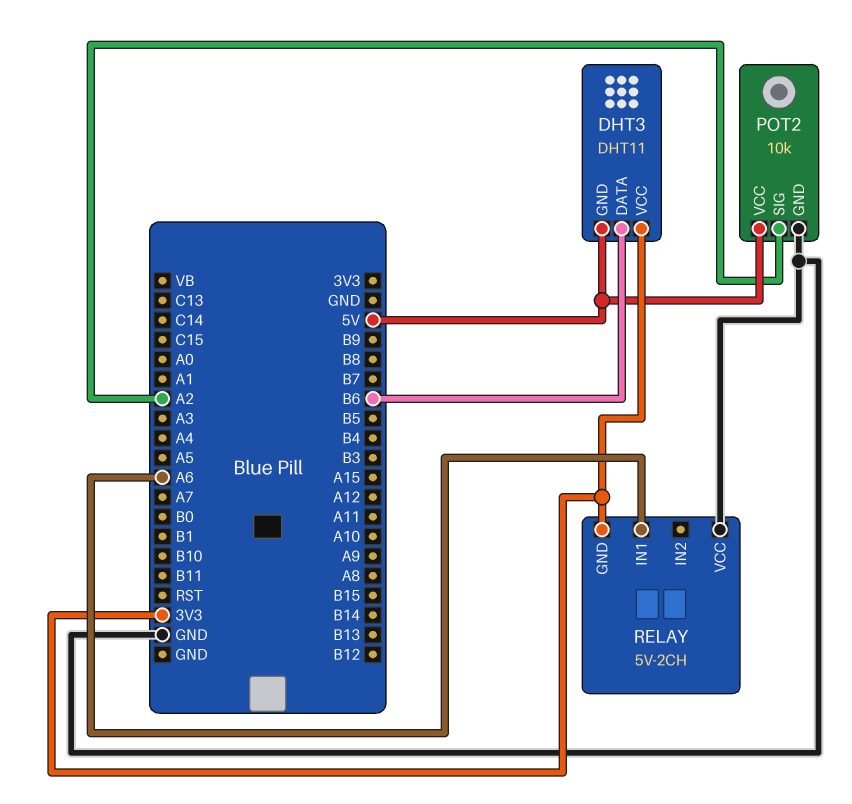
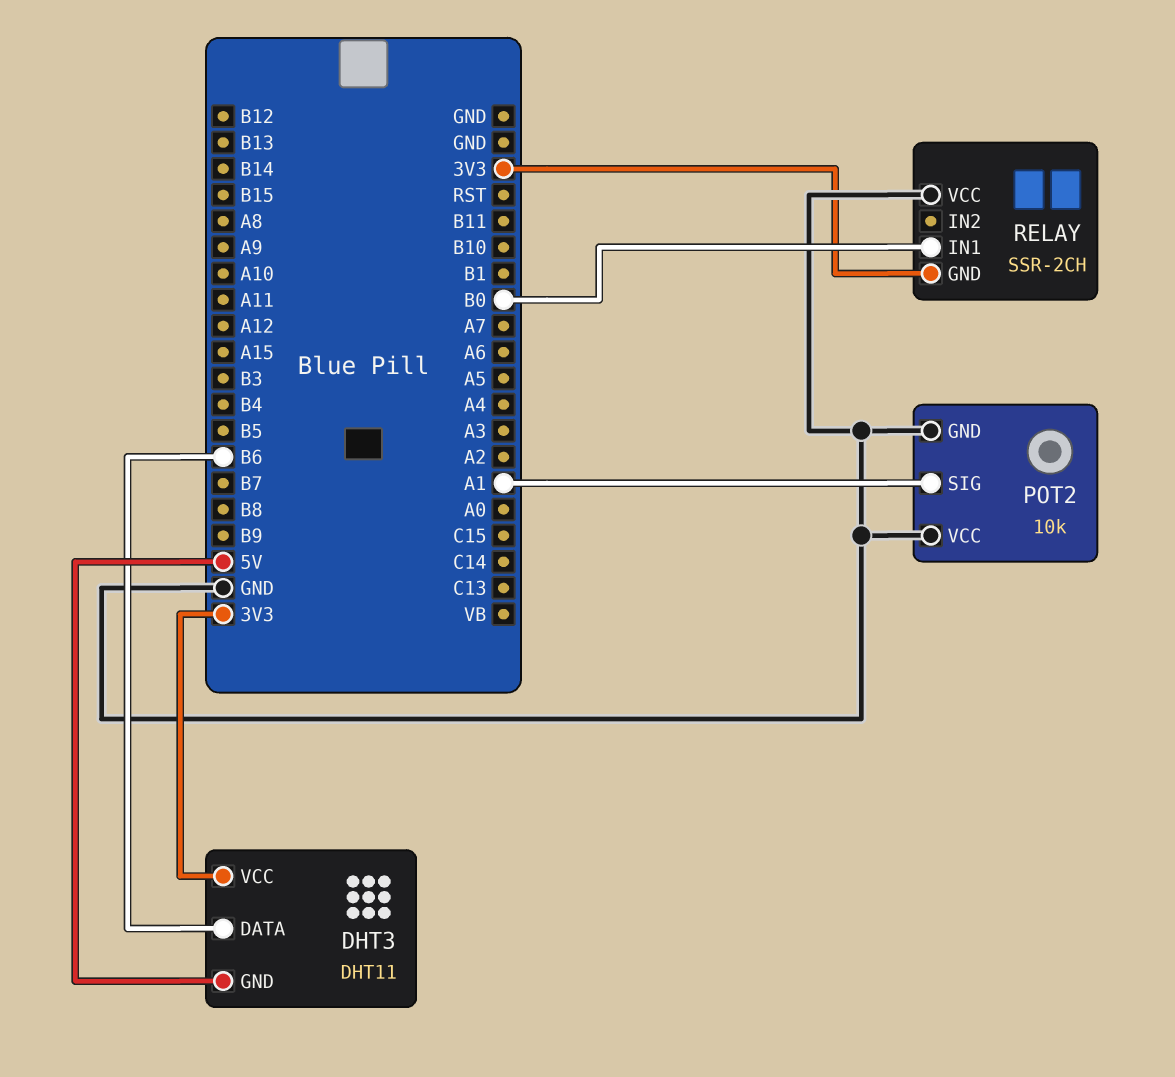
POT2 pin SIG: A2 -> A1
POT2 pin VCC: 5V -> GND
RELAY: 5V-2CH -> SSR-2CH
RELAY pin IN1: A6 -> B0

